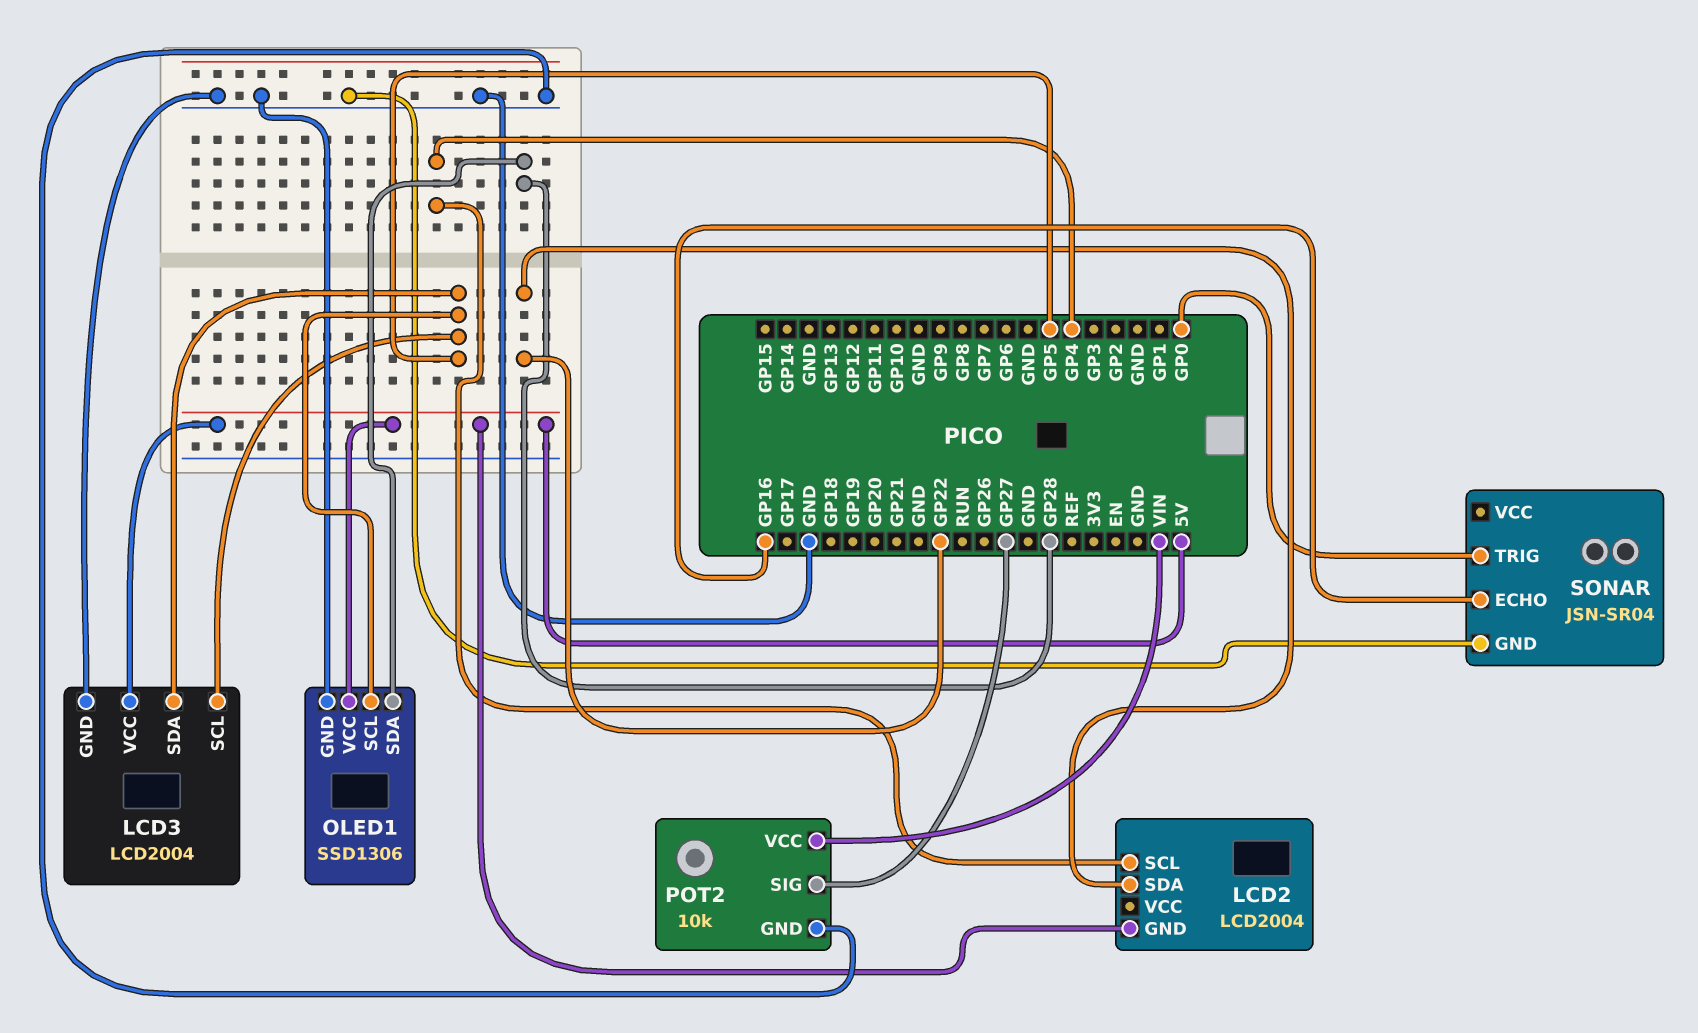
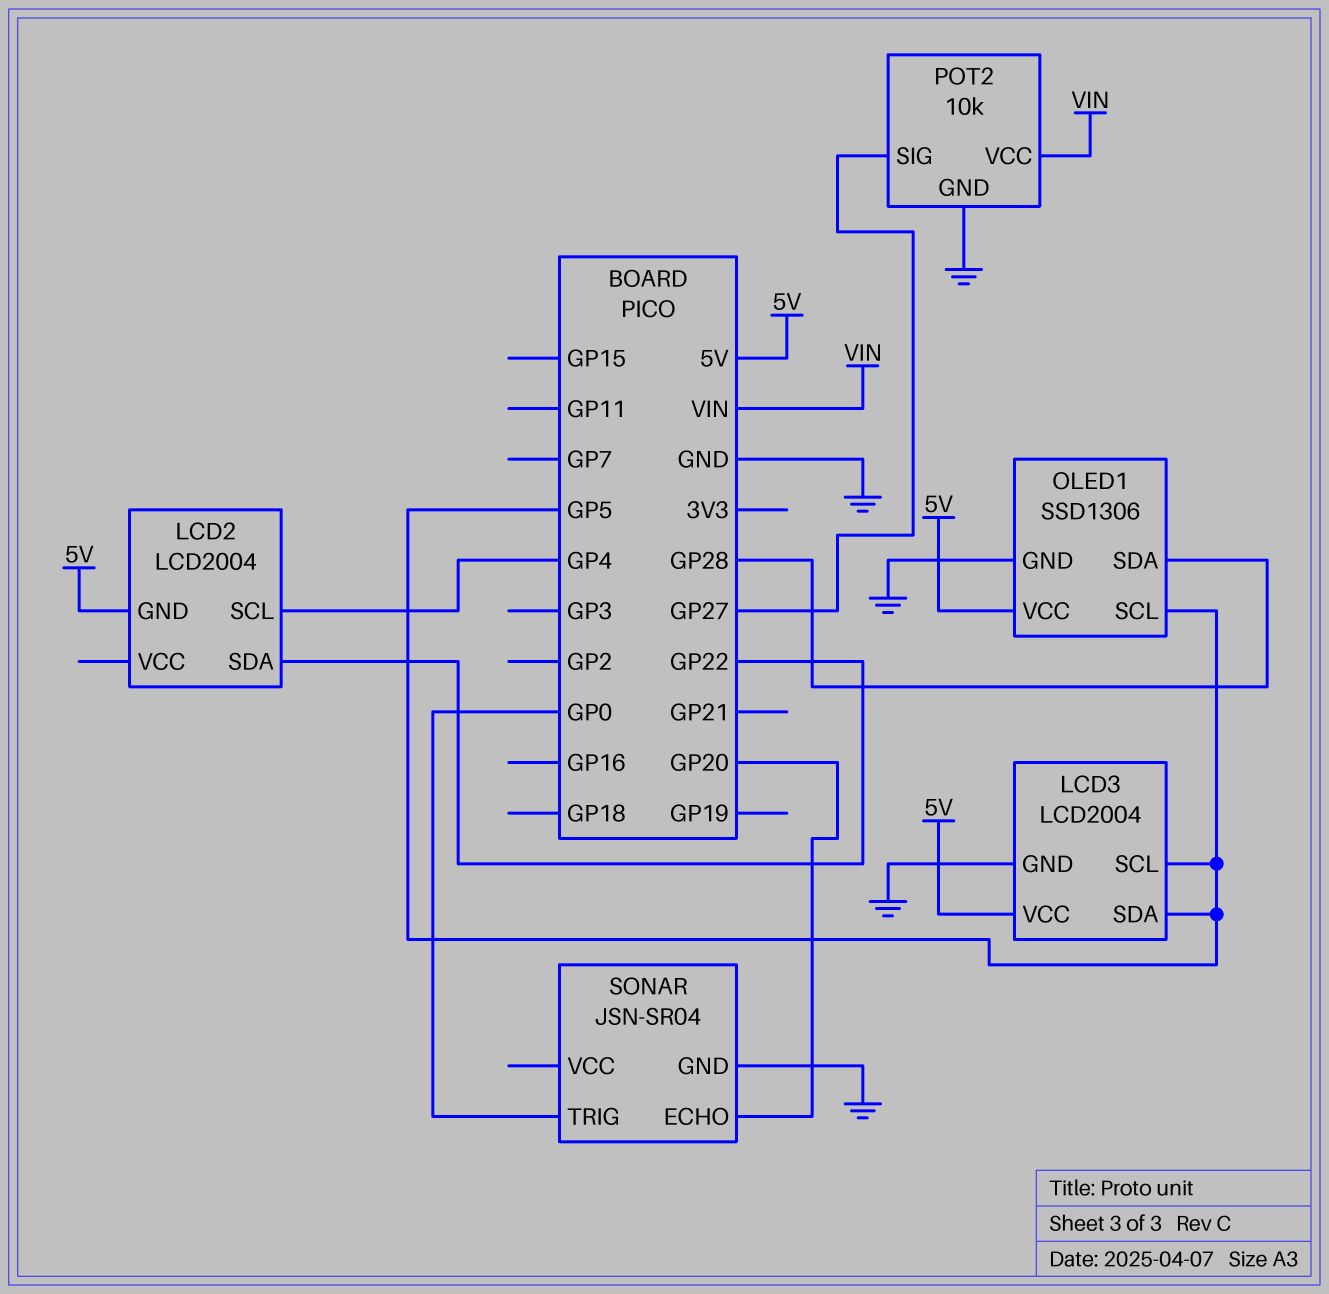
SONAR pin ECHO: GP16 -> GP20

